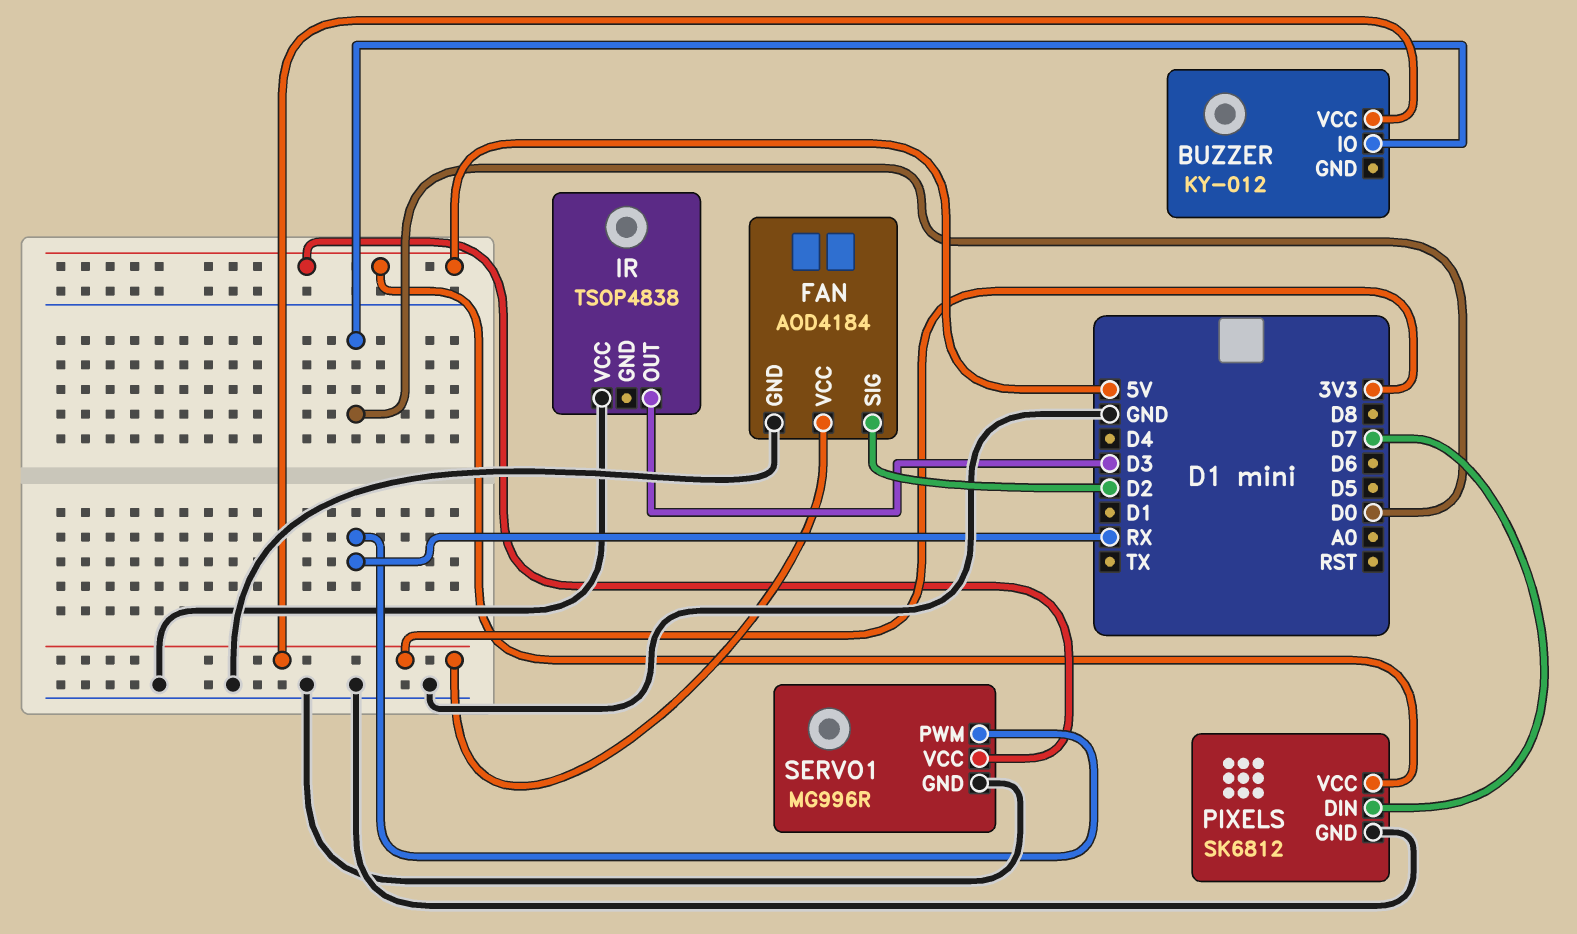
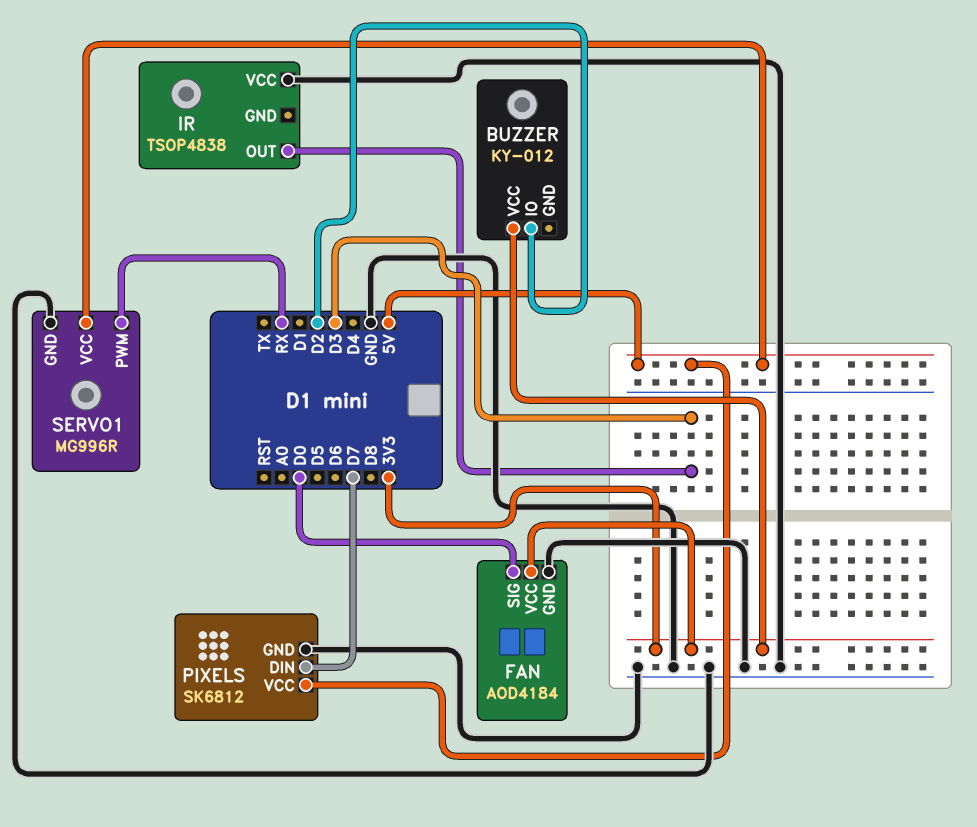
BUZZER pin IO: D0 -> D2
FAN pin SIG: D2 -> D0

